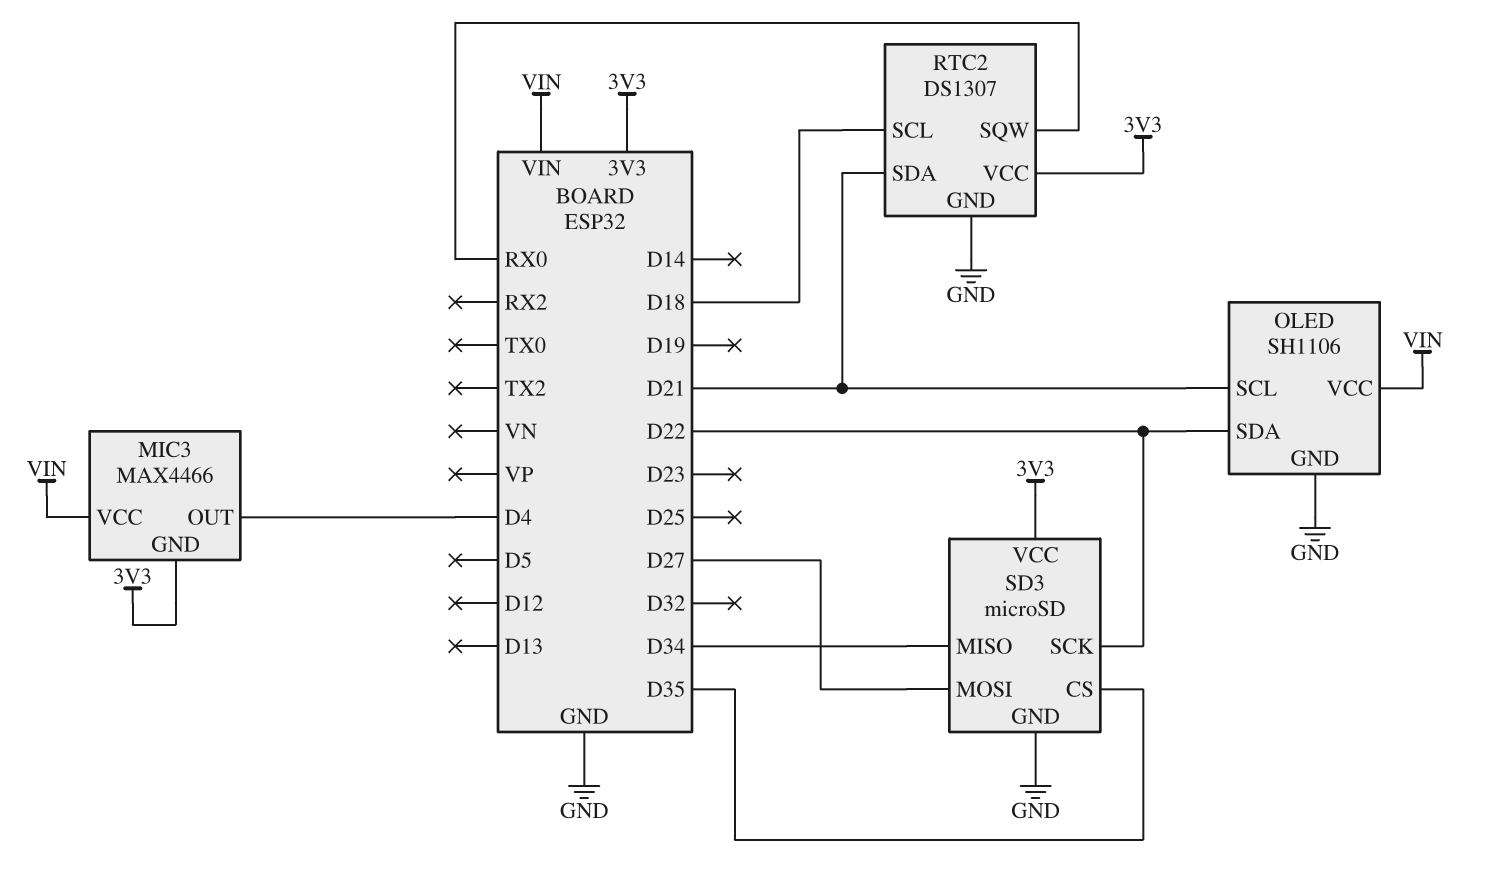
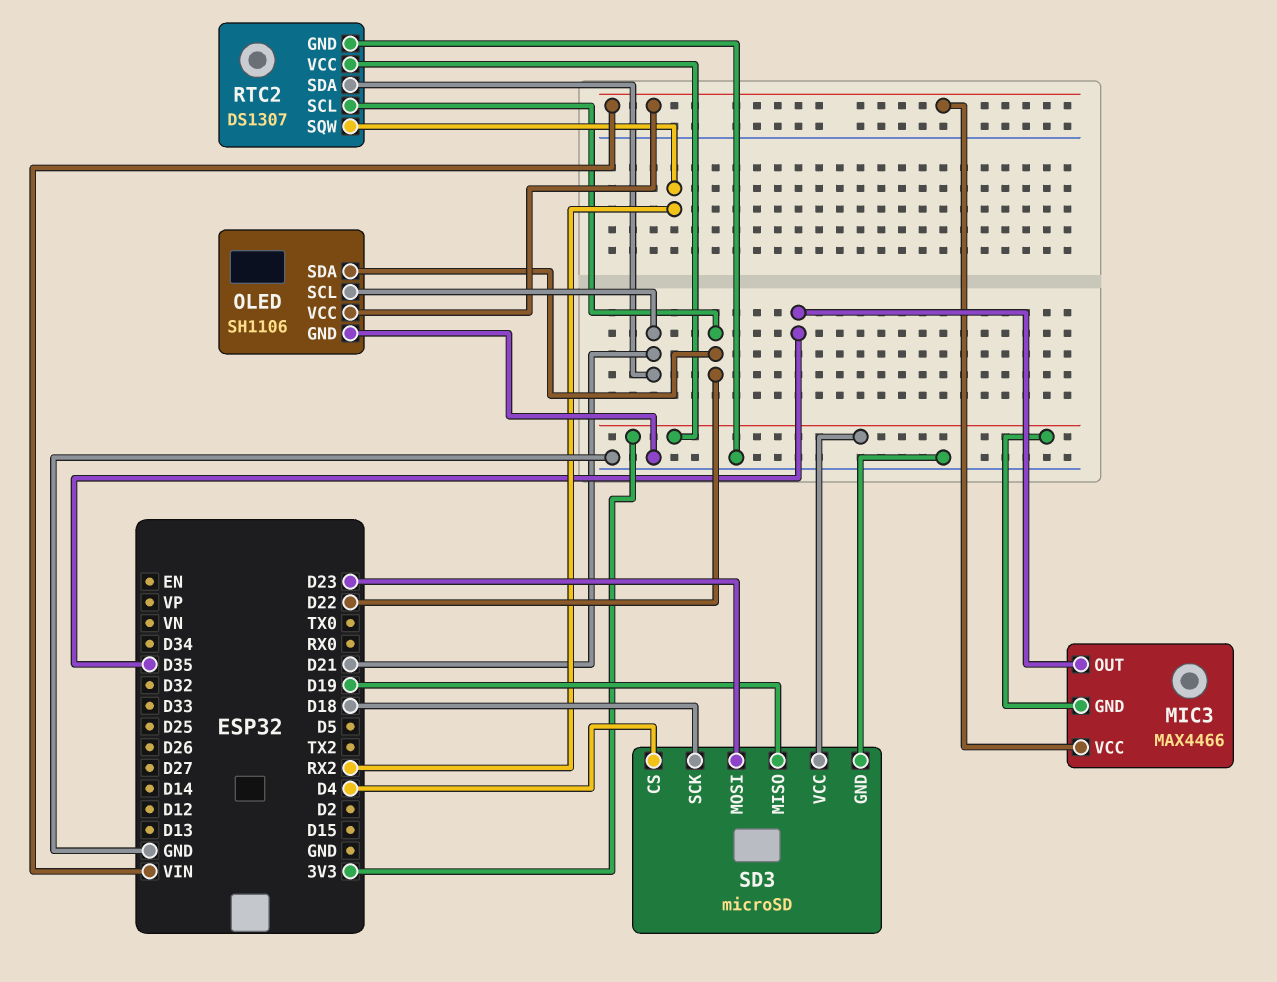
MIC3 pin OUT: D4 -> D35
RTC2 pin SCL: D18 -> D22
RTC2 pin SQW: RX0 -> RX2
SD3 pin CS: D35 -> D4
SD3 pin MISO: D34 -> D19
SD3 pin MOSI: D27 -> D23
SD3 pin SCK: D22 -> D18

